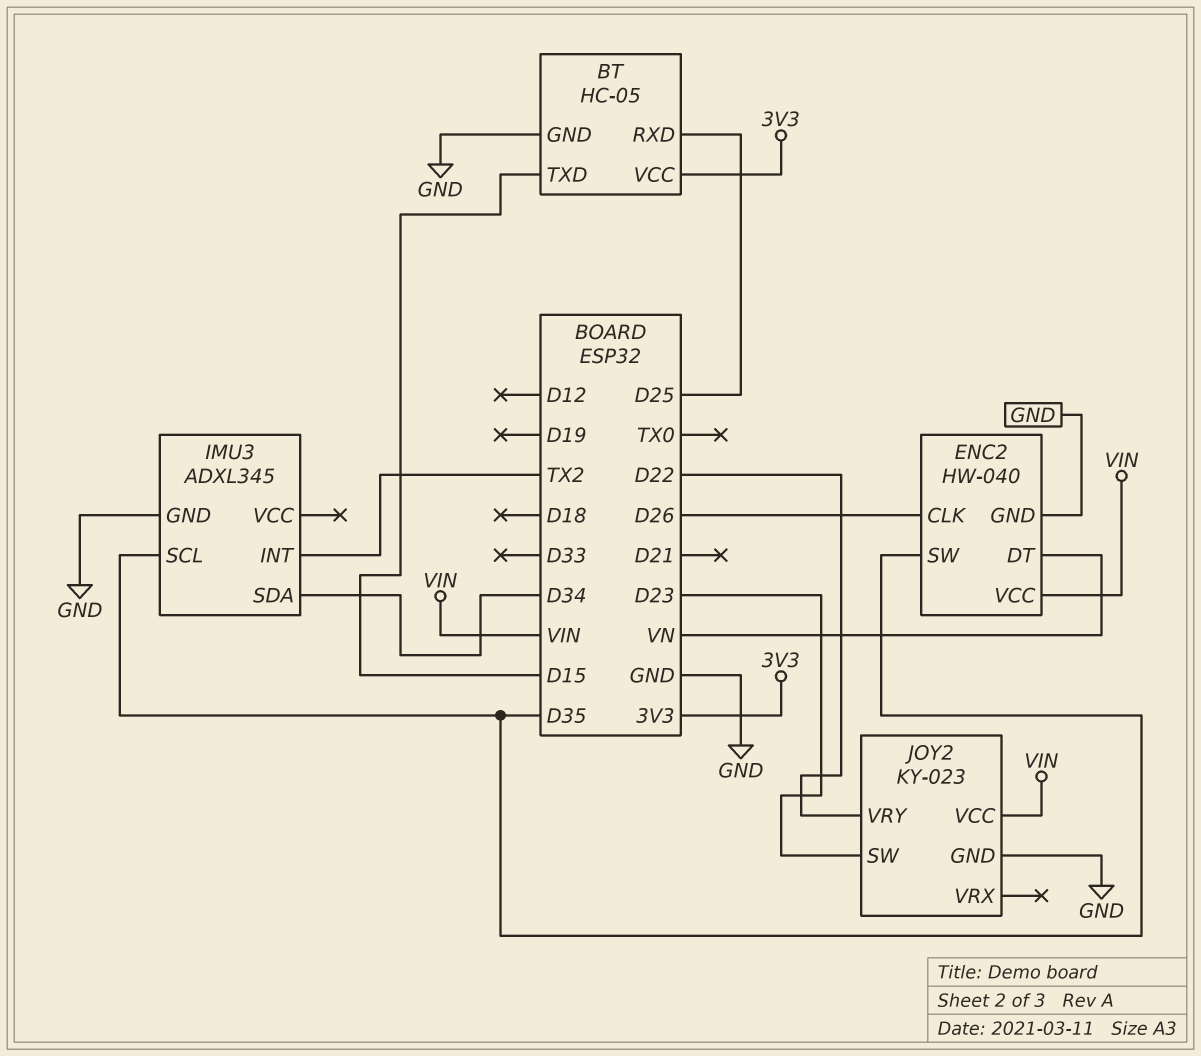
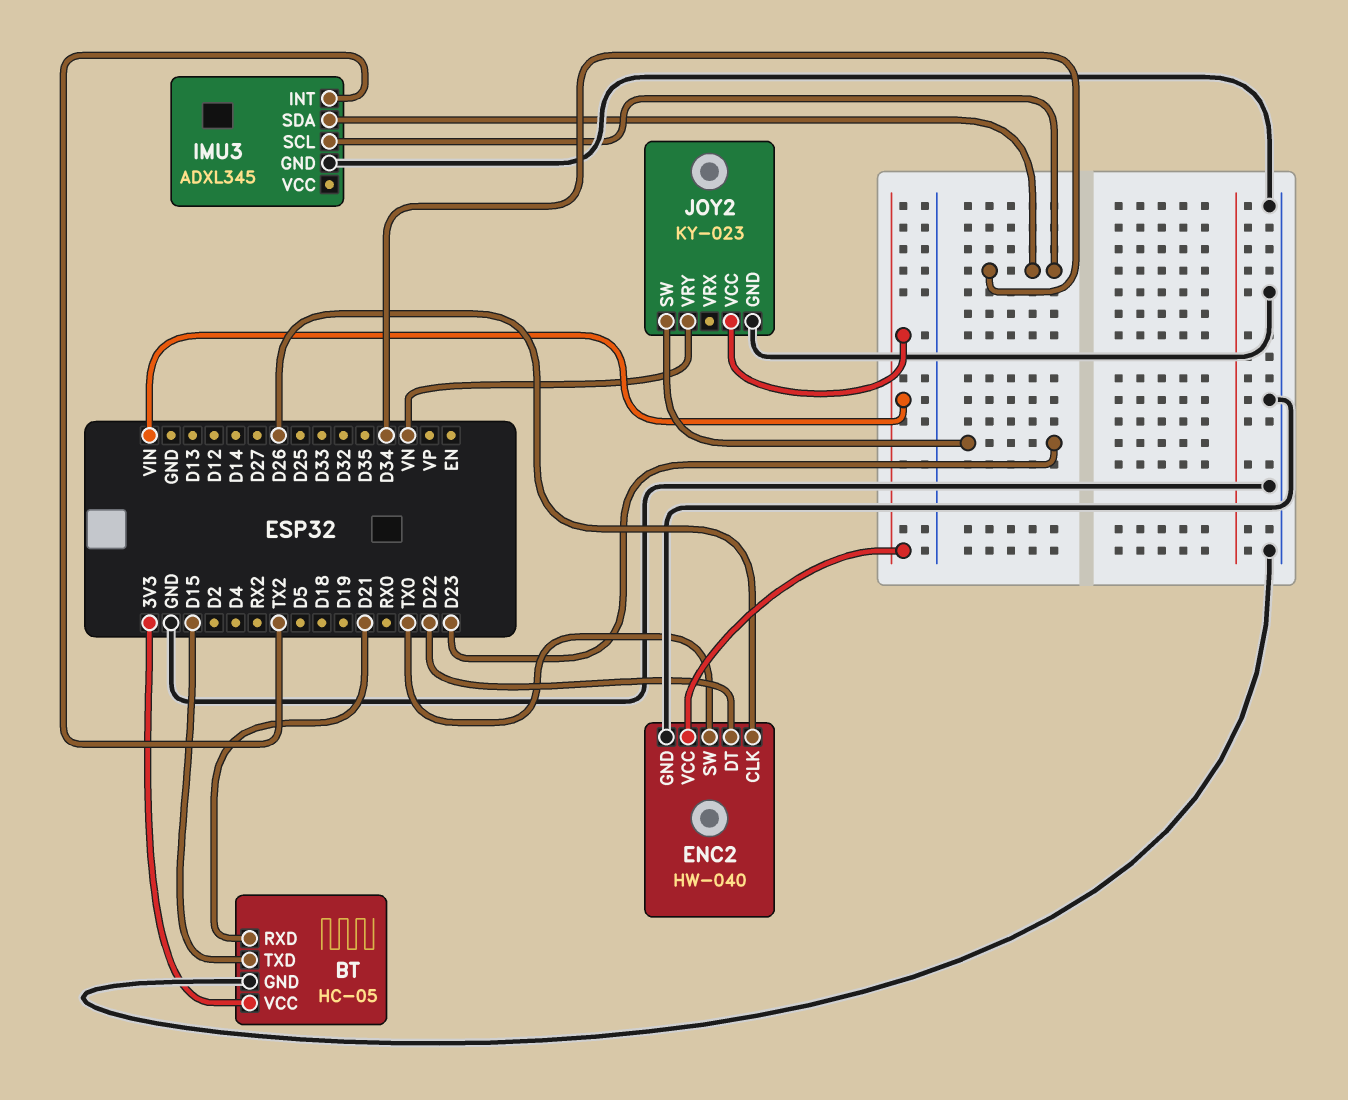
BT pin RXD: D25 -> D21
ENC2 pin DT: VN -> D22
ENC2 pin SW: D35 -> TX0
IMU3 pin SCL: D35 -> D34
JOY2 pin VRY: D22 -> VN

